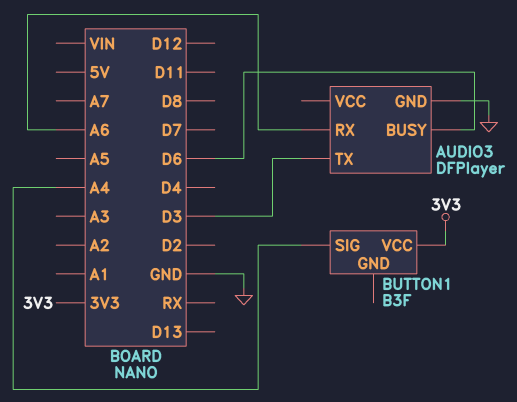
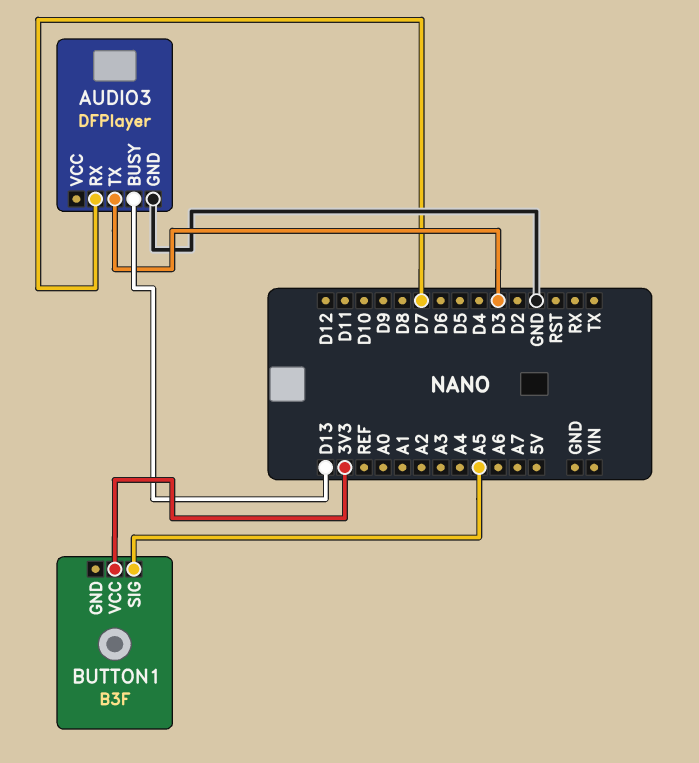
AUDIO3 pin BUSY: D6 -> D13
AUDIO3 pin RX: A6 -> D7
BUTTON1 pin SIG: A4 -> A5

